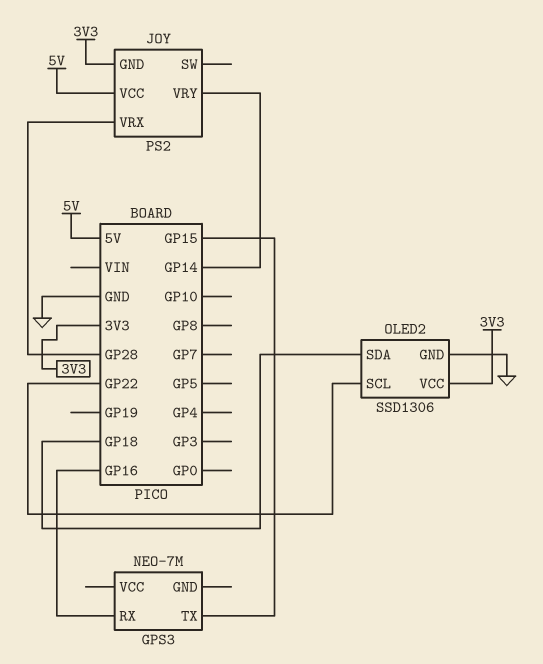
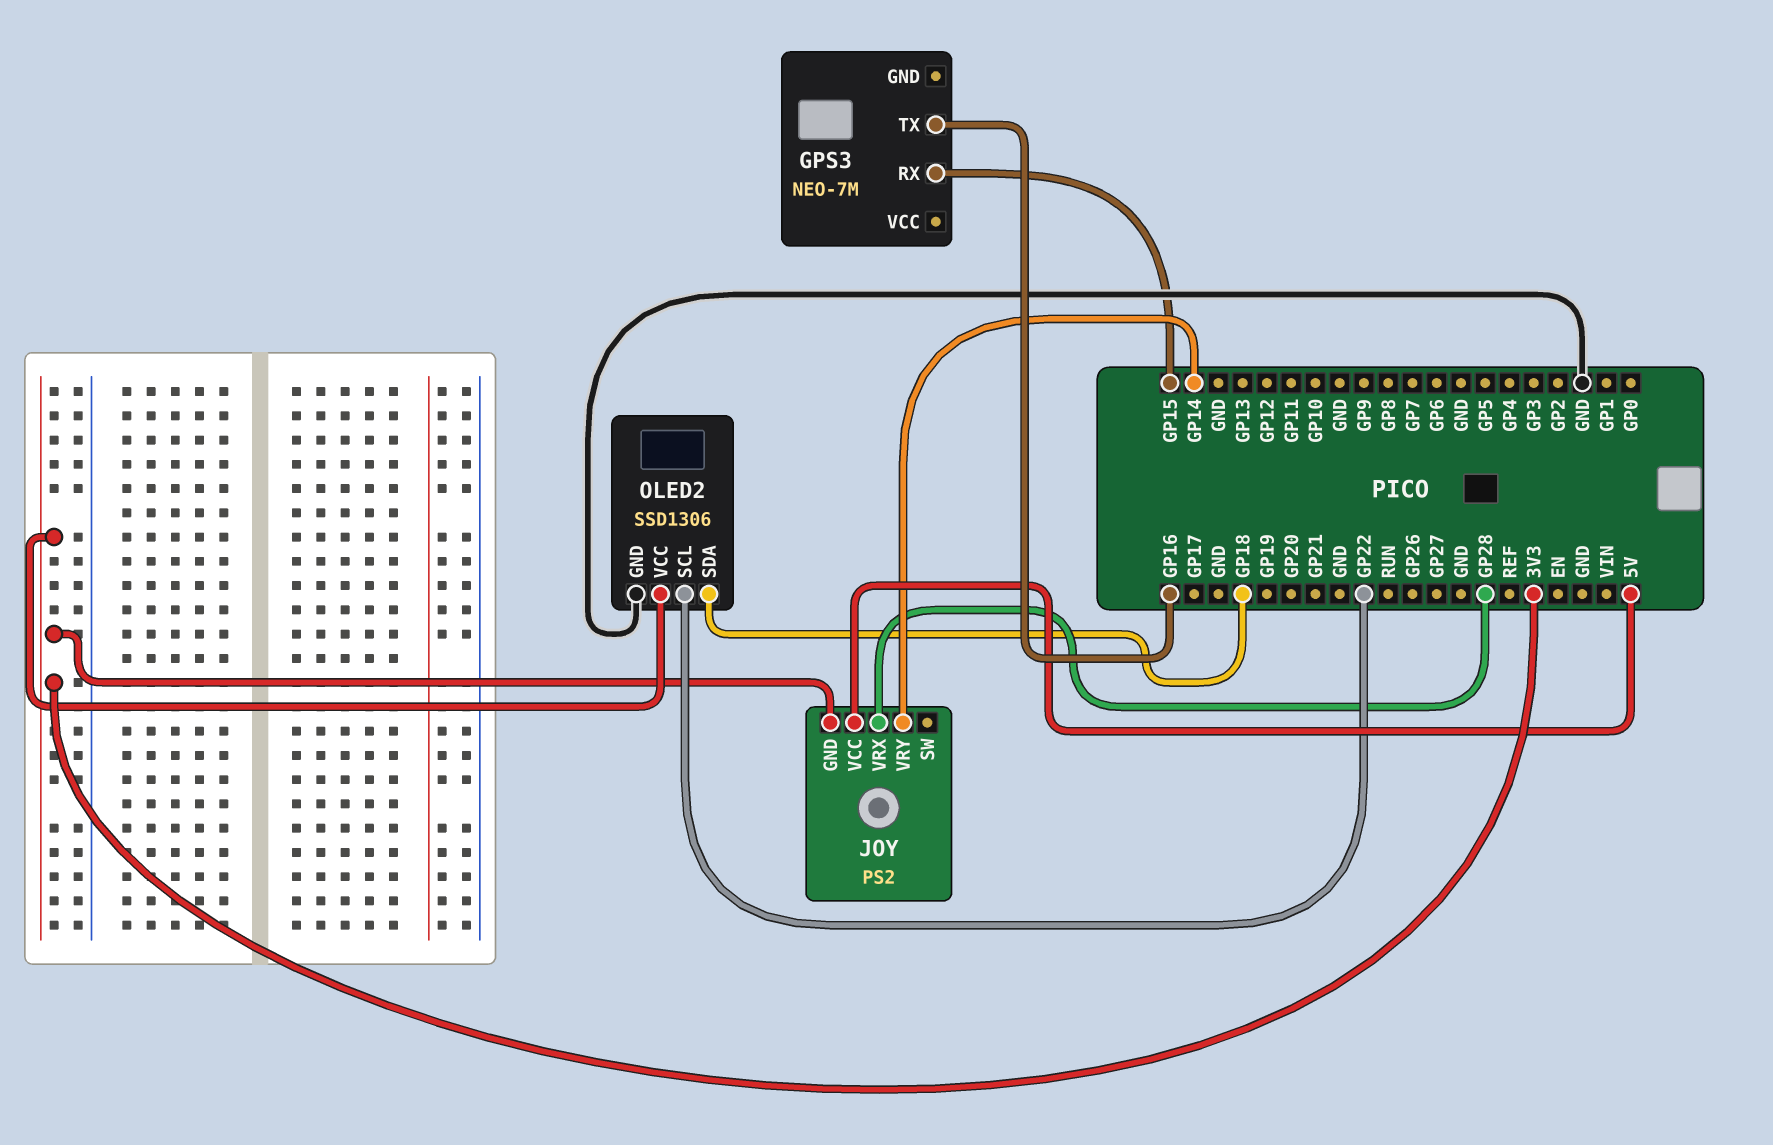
GPS3 pin RX: GP16 -> GP15
GPS3 pin TX: GP15 -> GP16

